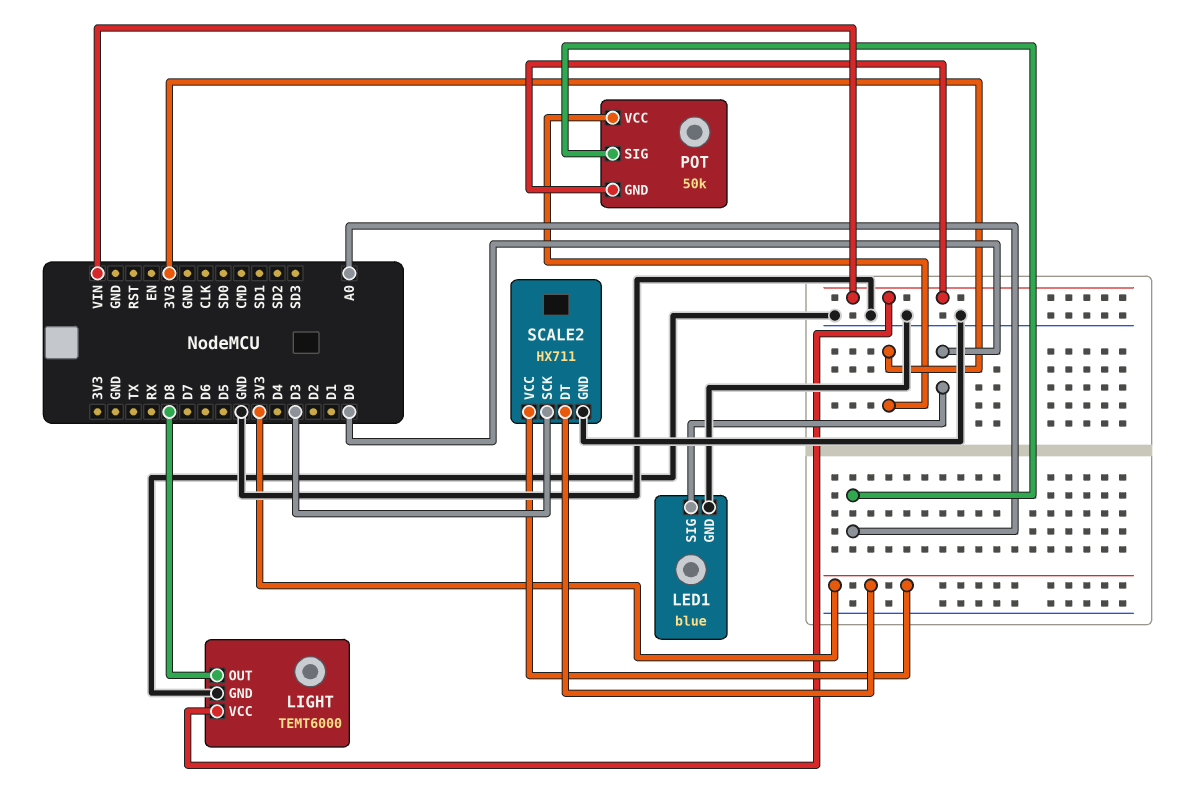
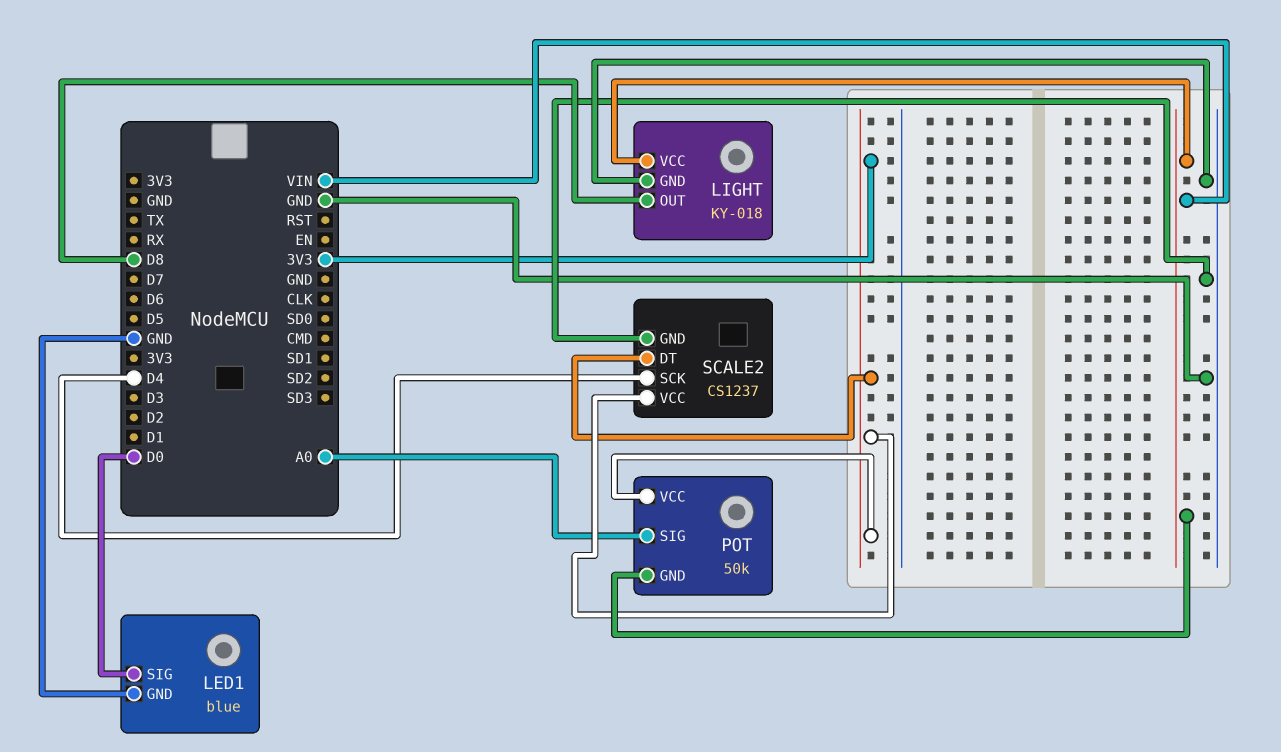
LIGHT: TEMT6000 -> KY-018
SCALE2: HX711 -> CS1237
SCALE2 pin SCK: D3 -> D4

